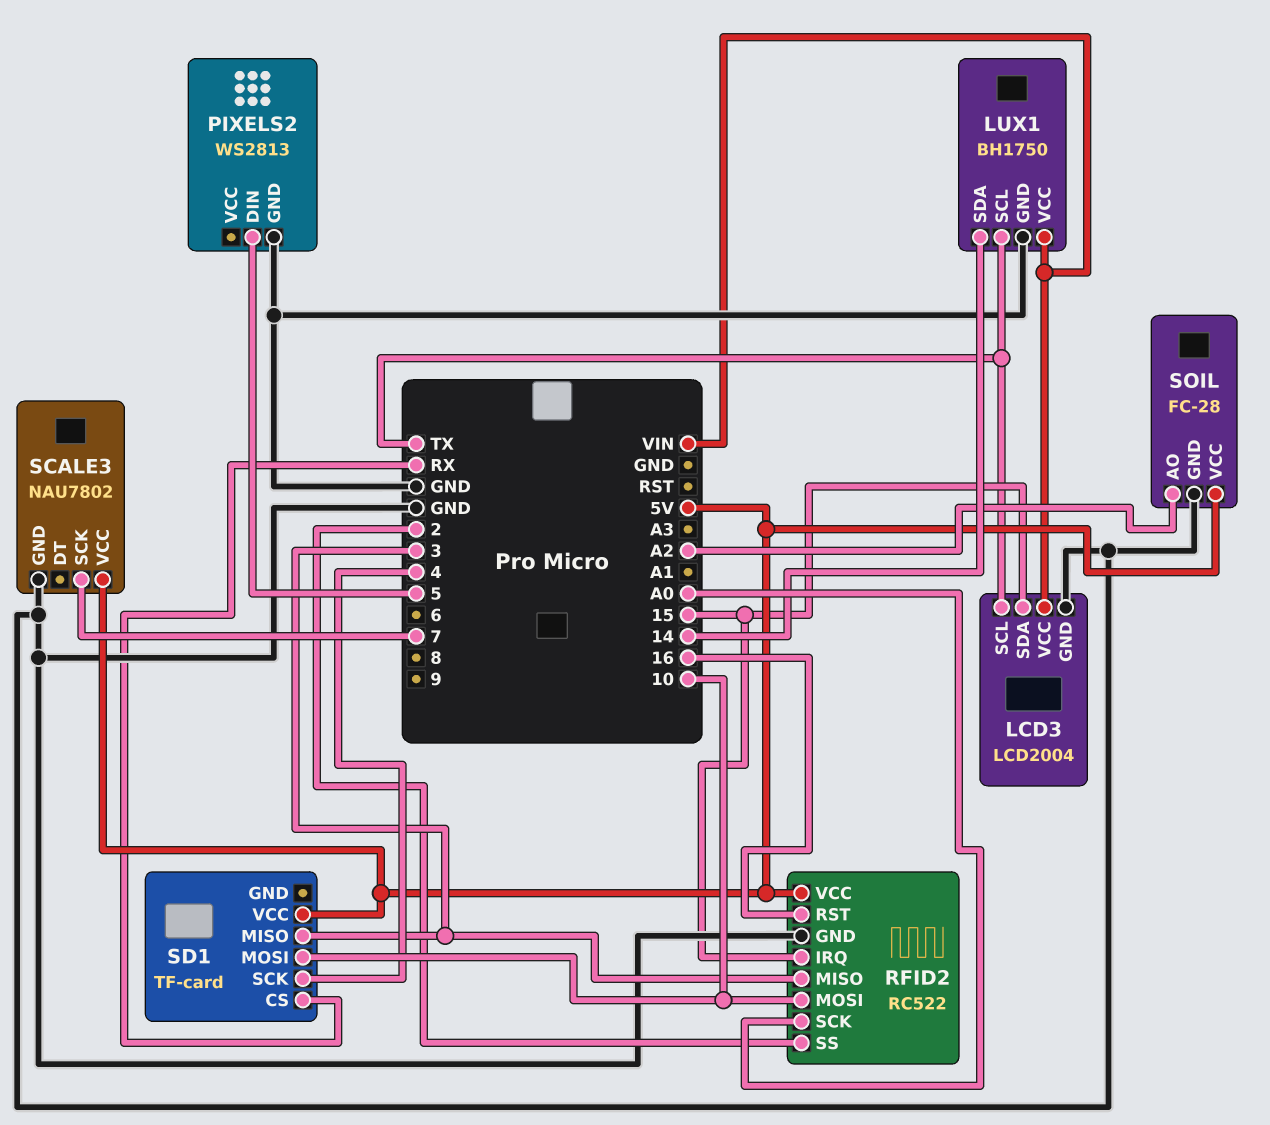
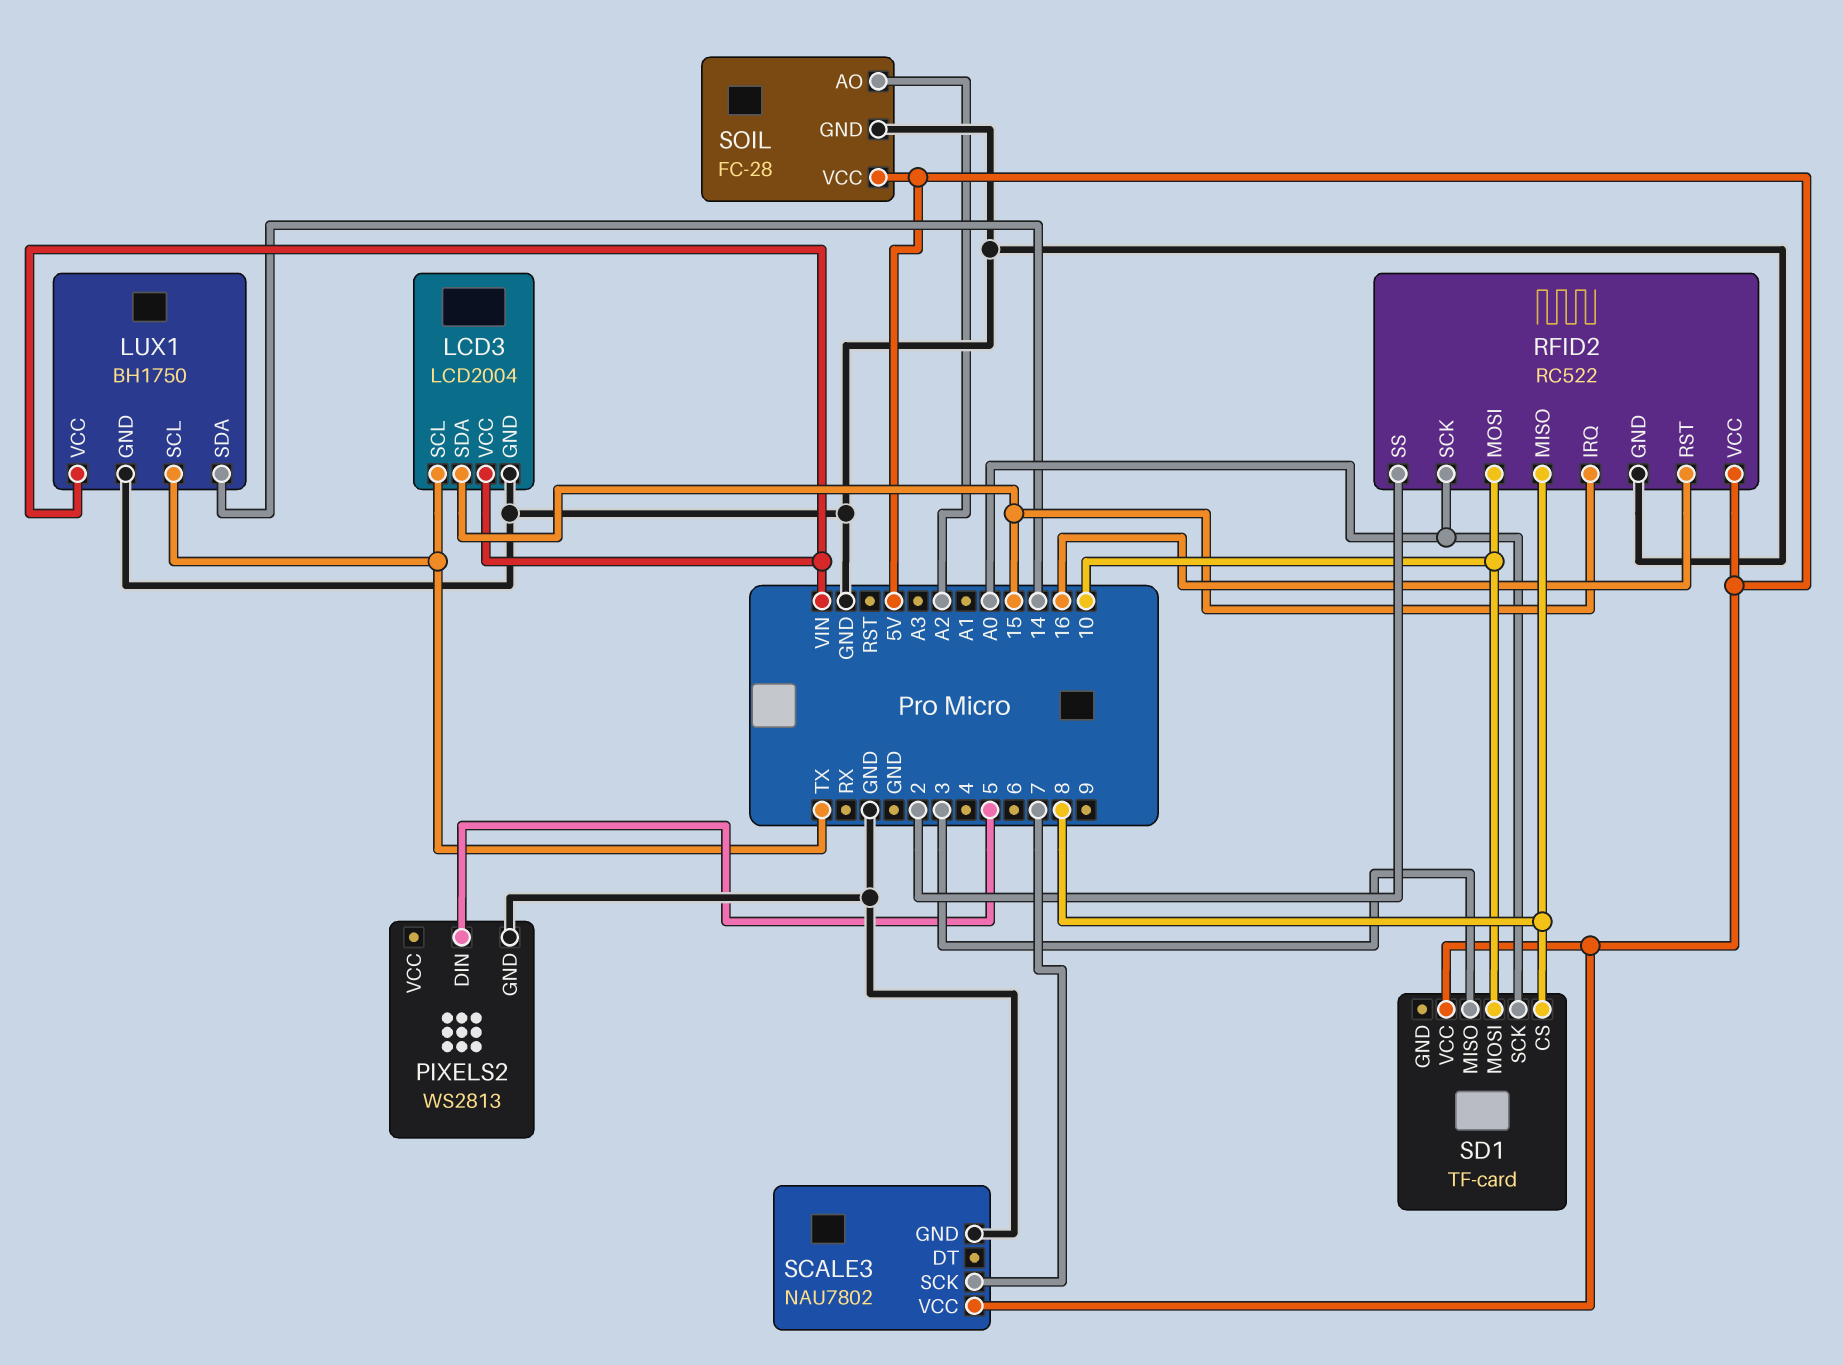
RFID2 pin MISO: 3 -> 8
SD1 pin CS: RX -> 8
SD1 pin SCK: 4 -> A0

